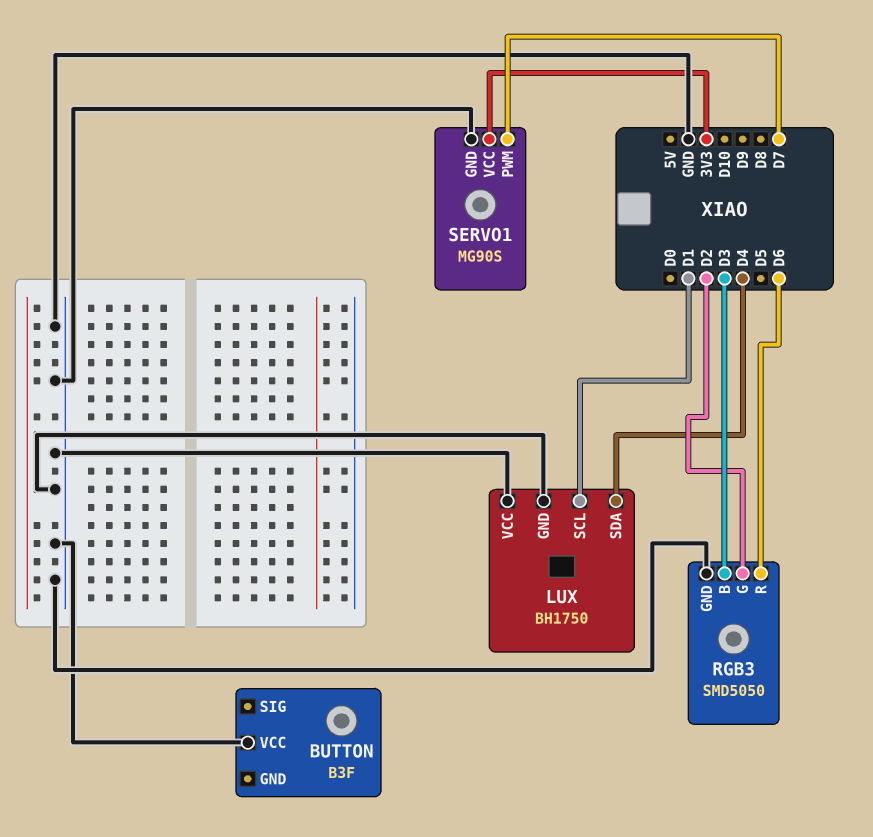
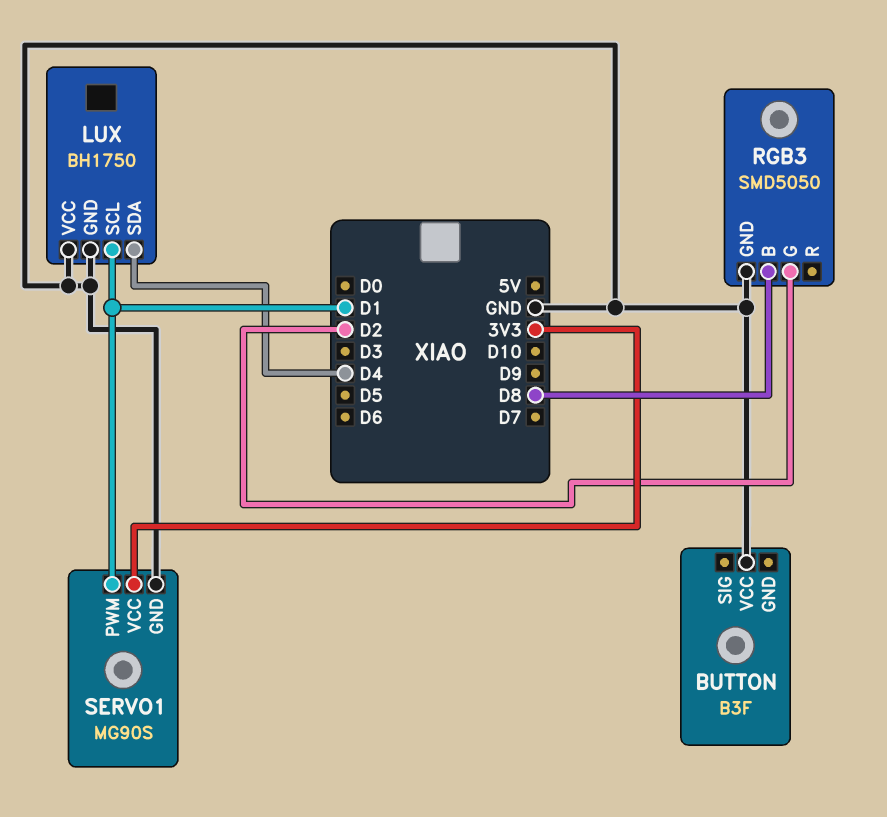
RGB3 pin B: D3 -> D8
RGB3 pin R: D6 -> none
SERVO1 pin PWM: D7 -> D1

